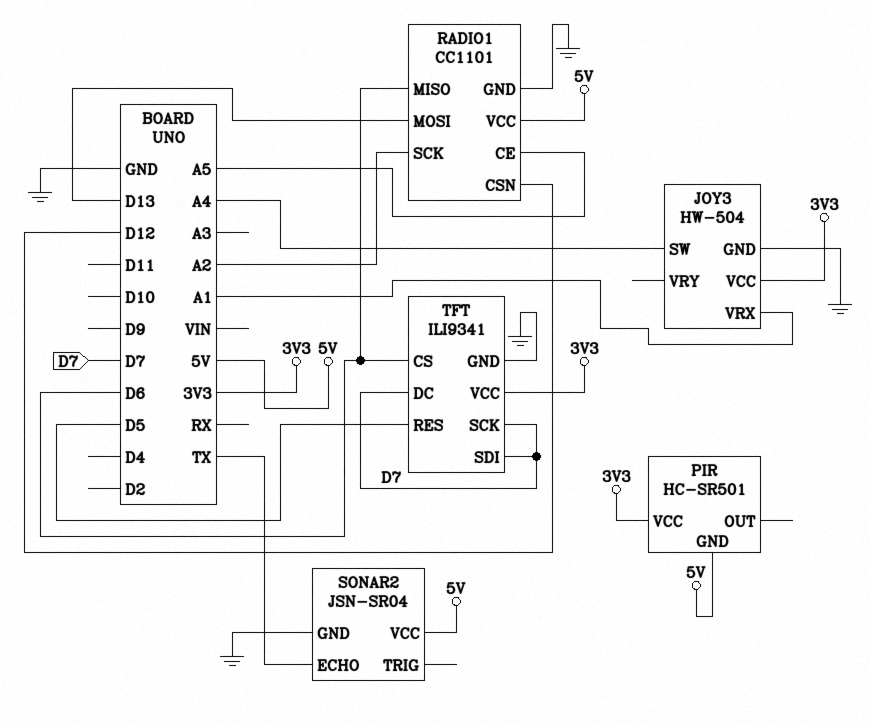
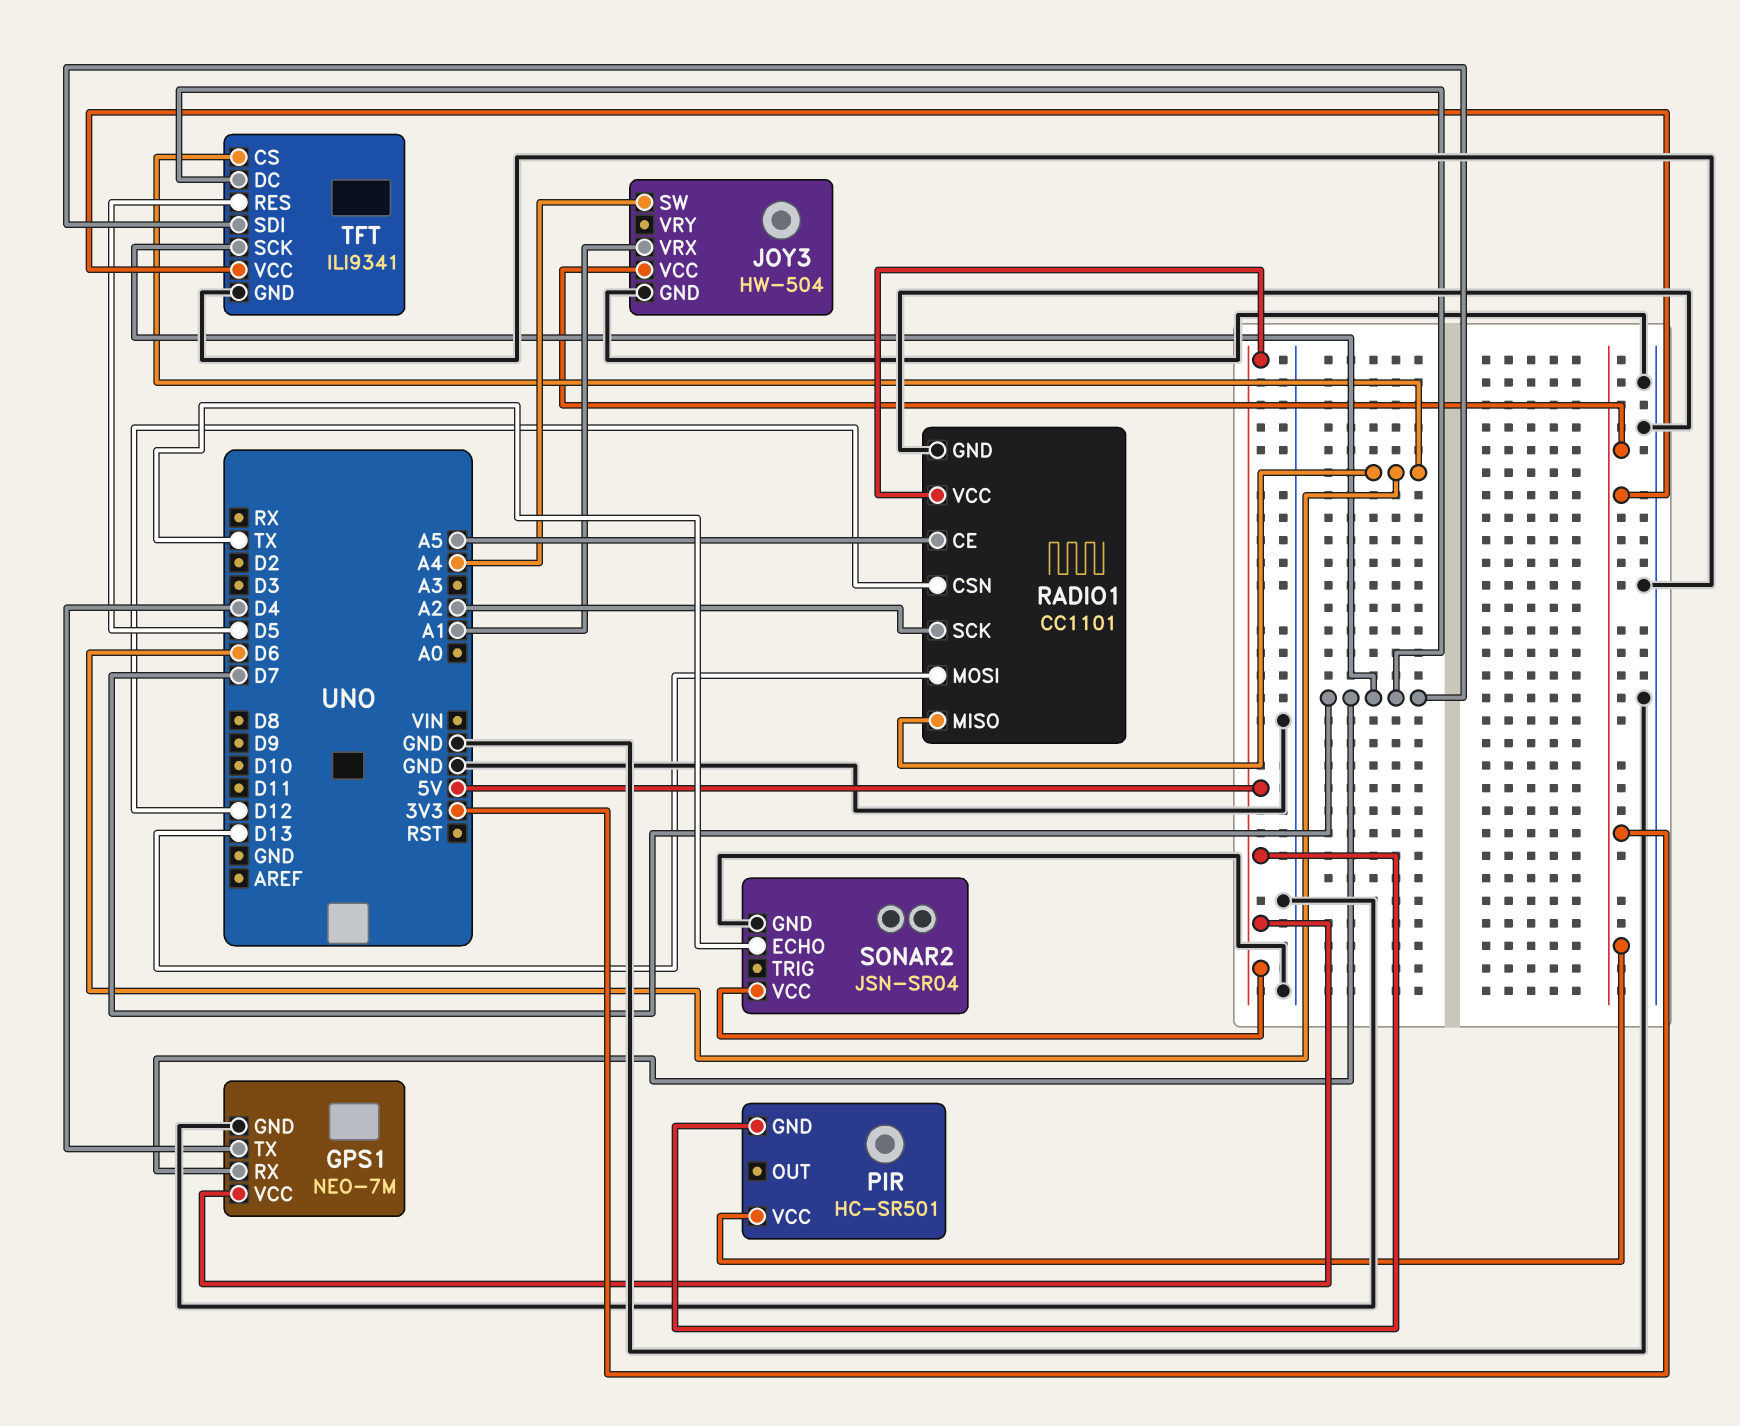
GPS1: none -> NEO-7M
GPS1 pin GND: none -> GND
GPS1 pin RX: none -> D7
GPS1 pin TX: none -> D4
GPS1 pin VCC: none -> 5V

